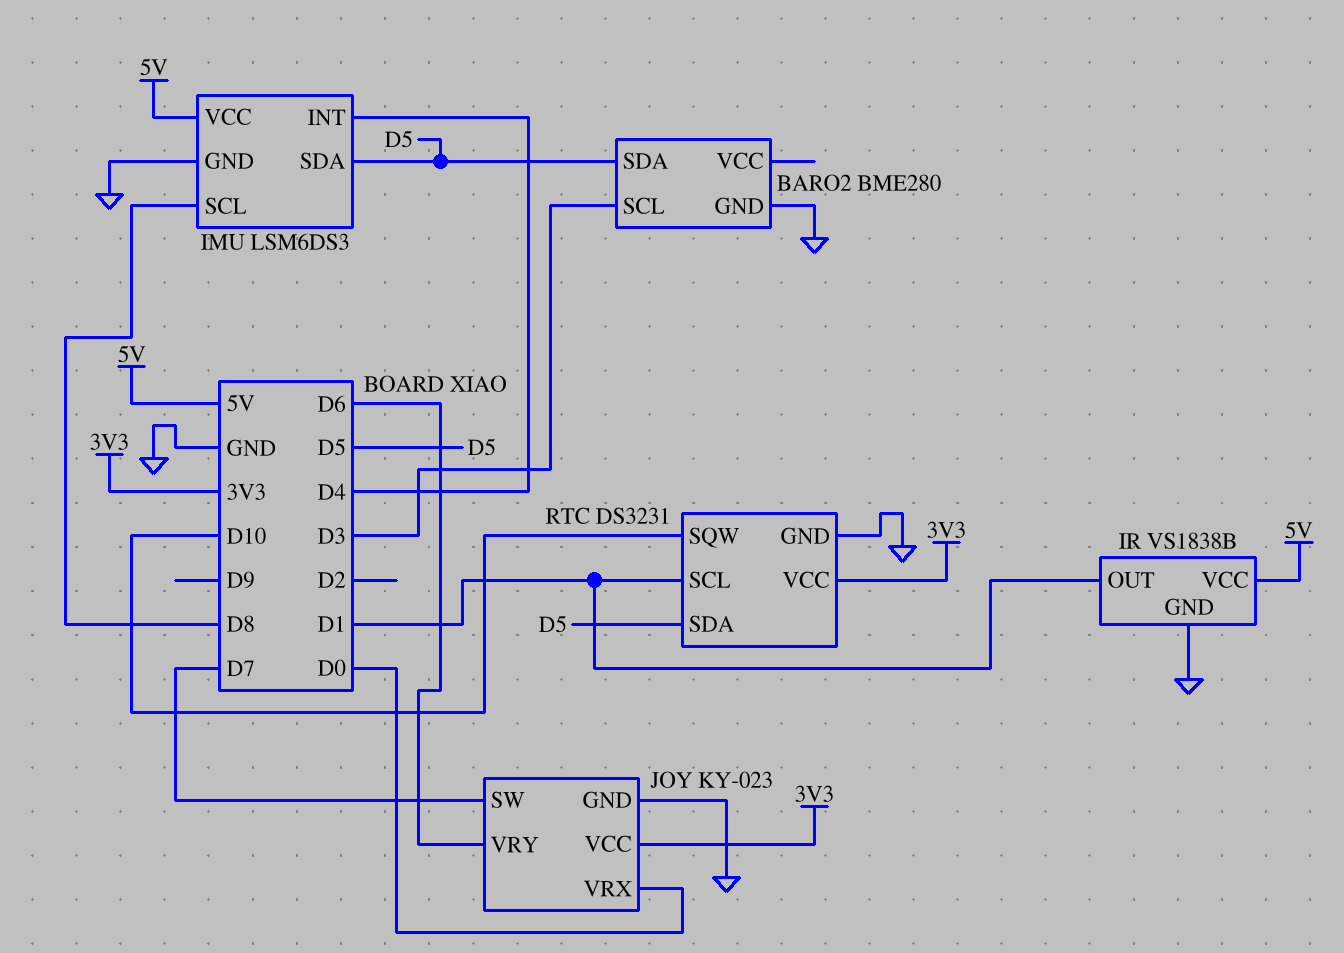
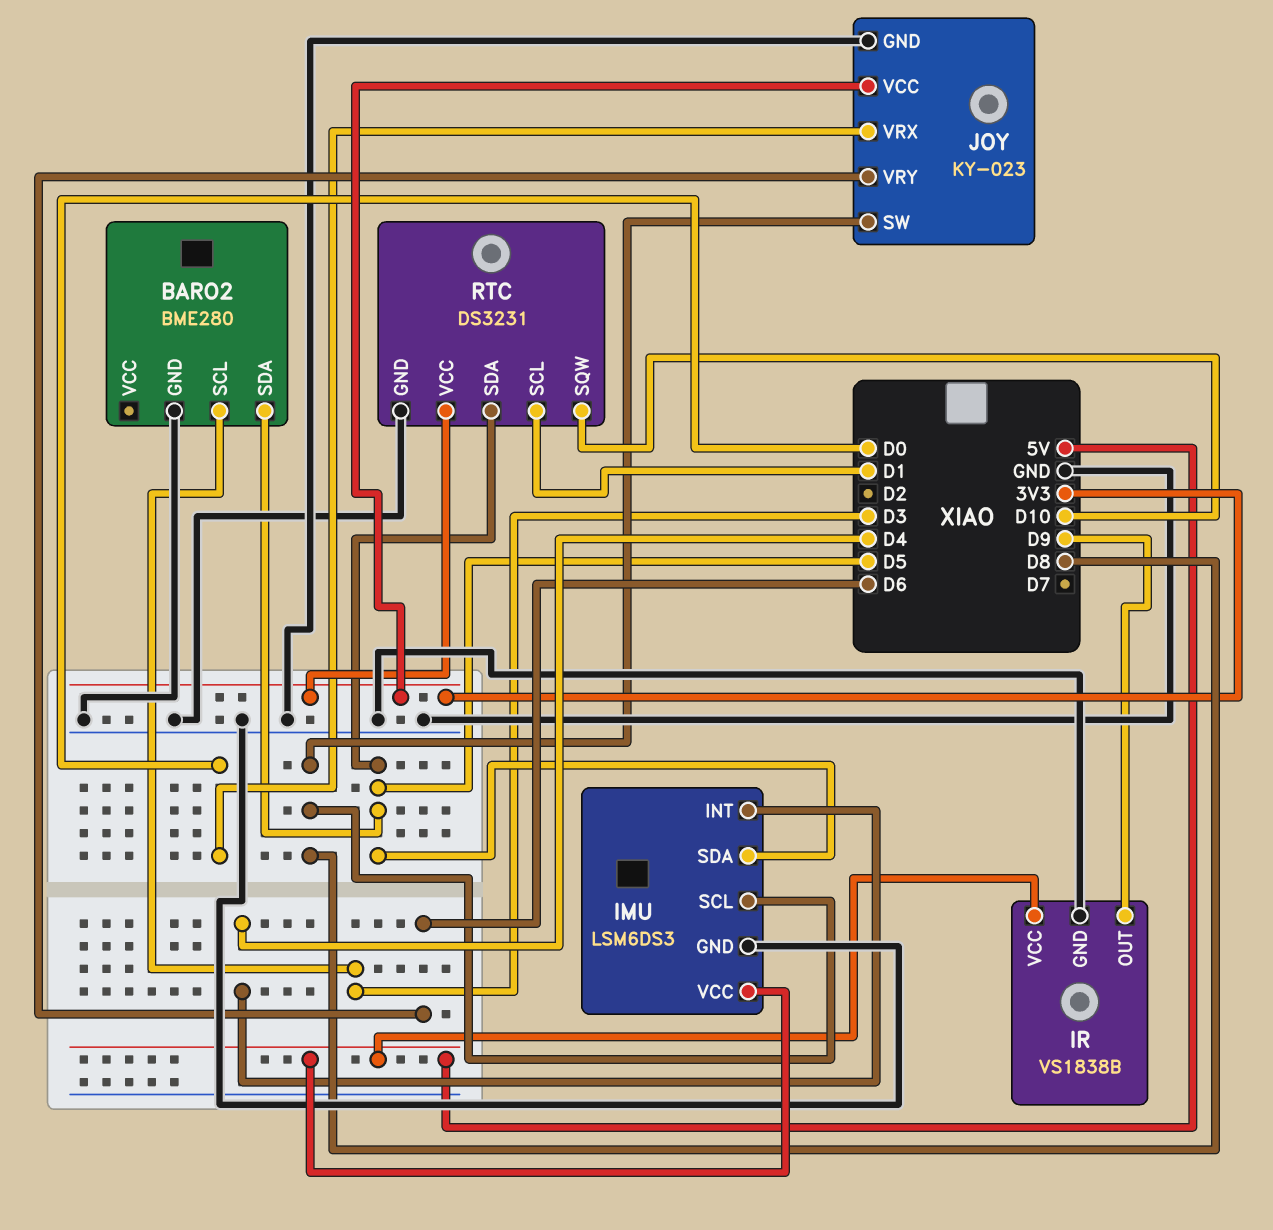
IR pin OUT: D1 -> D9
JOY pin SW: D7 -> D8

